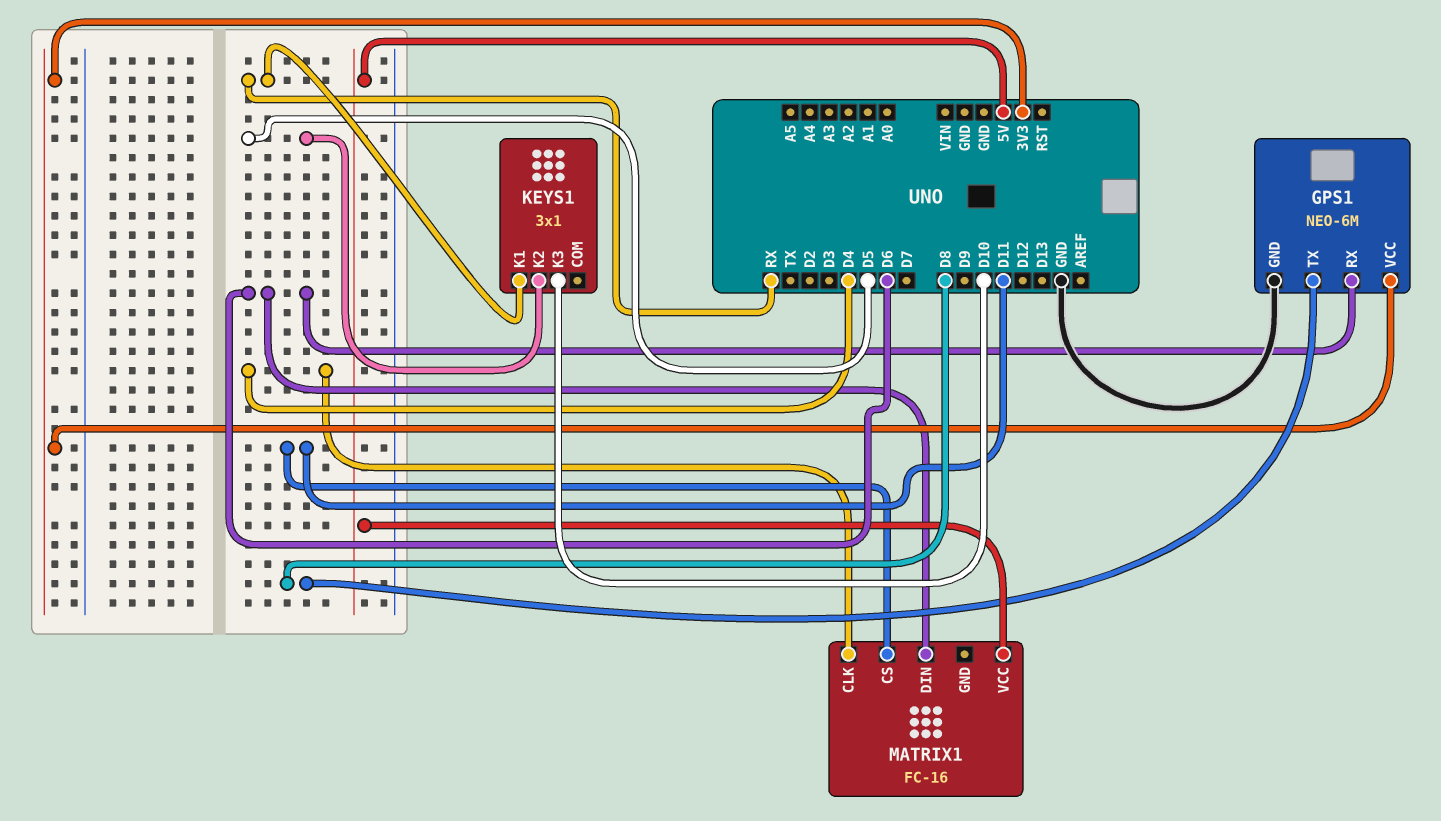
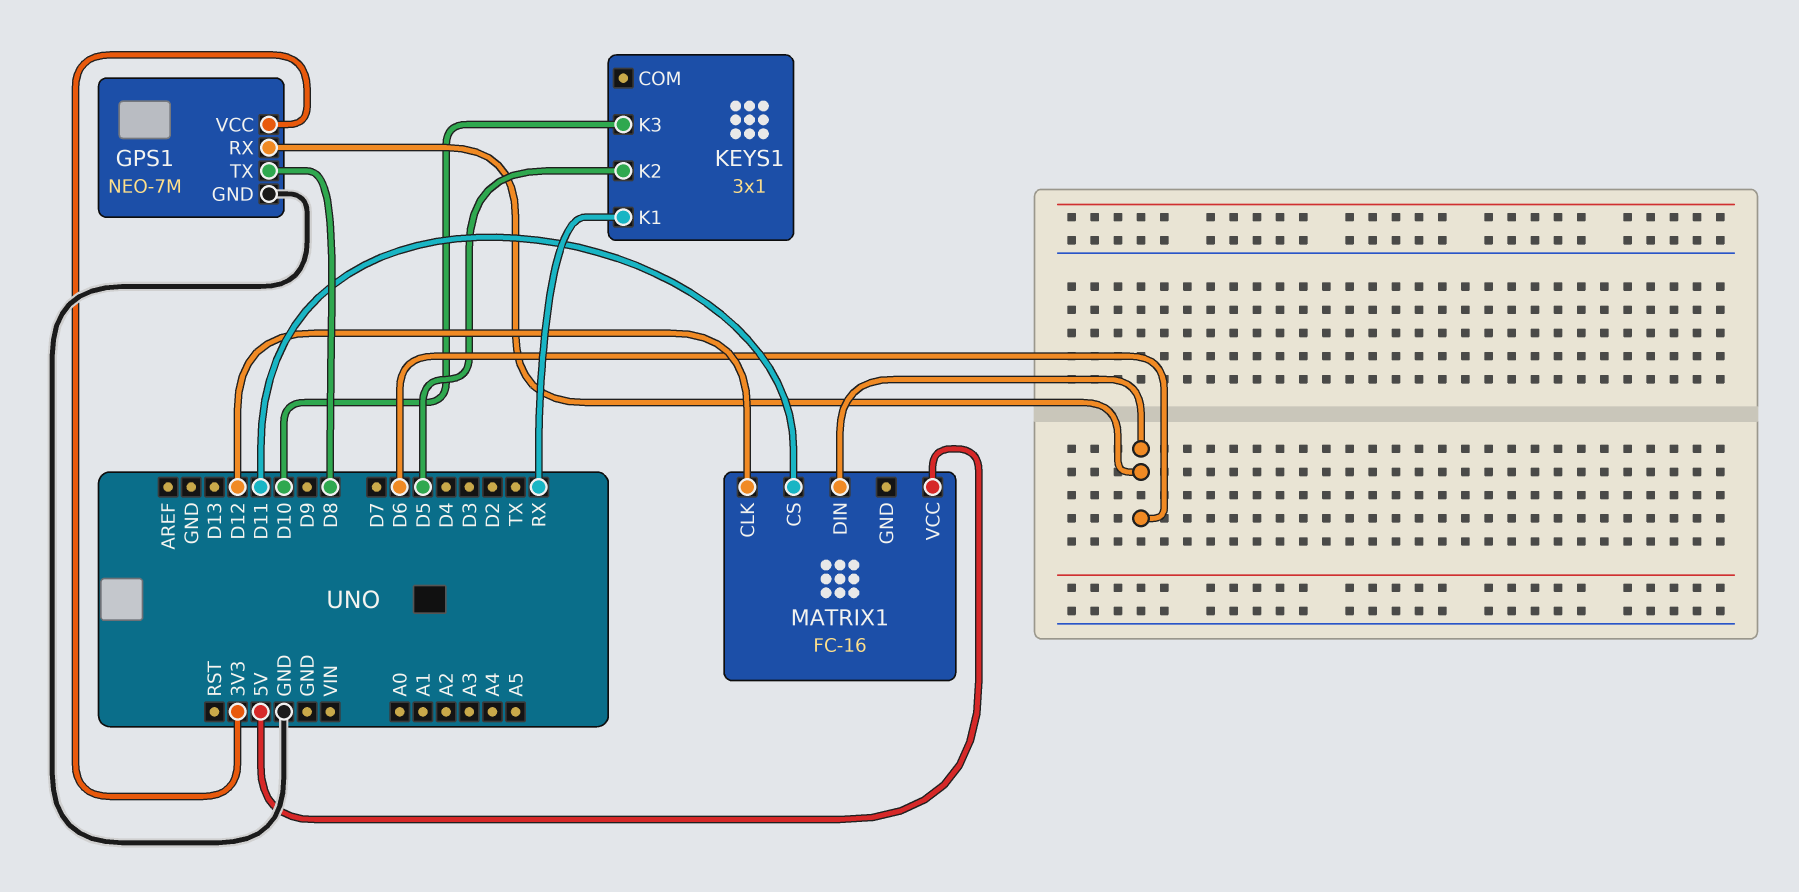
GPS1: NEO-6M -> NEO-7M
MATRIX1 pin CLK: D4 -> D12

